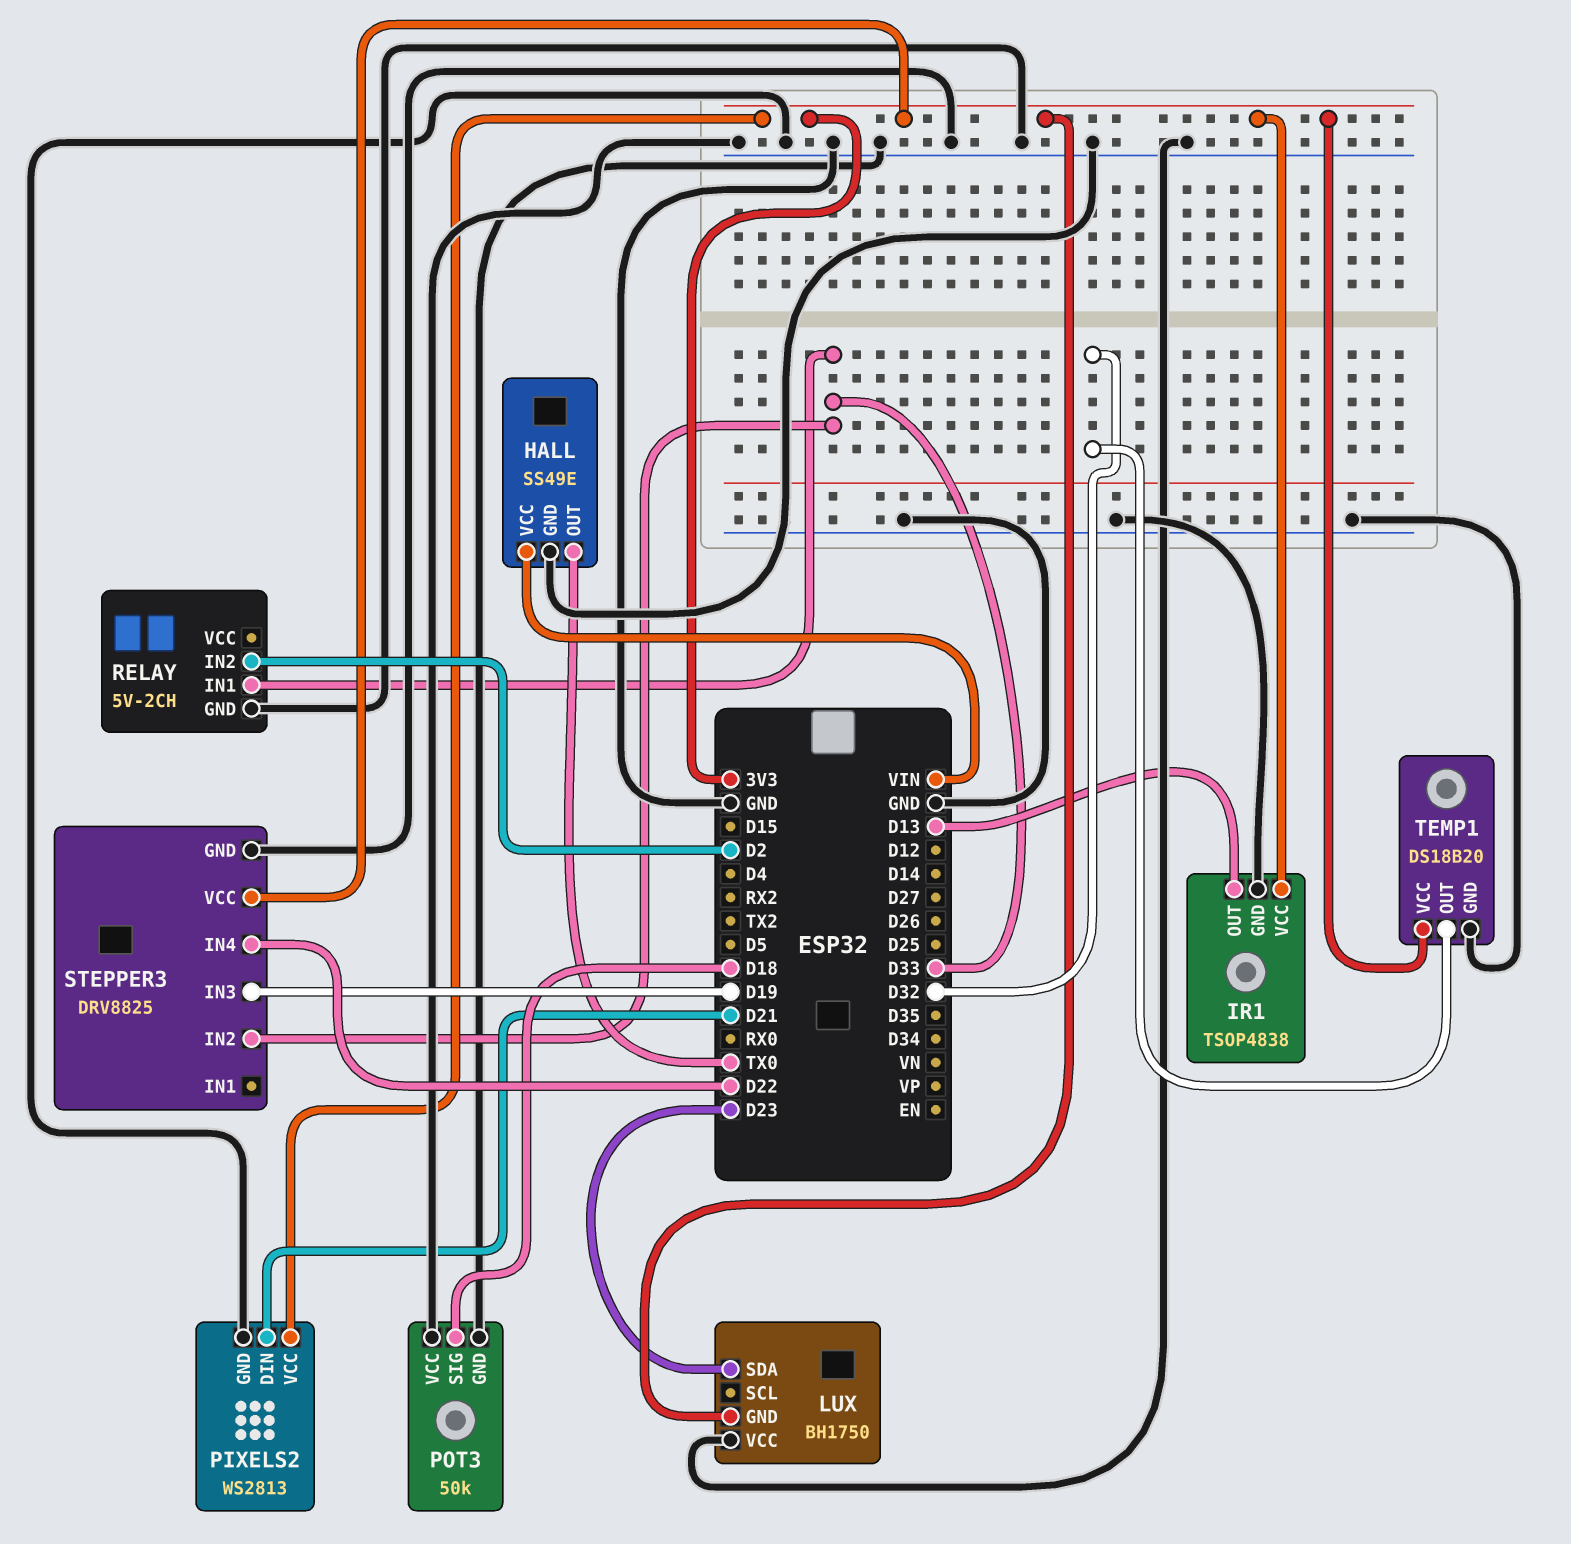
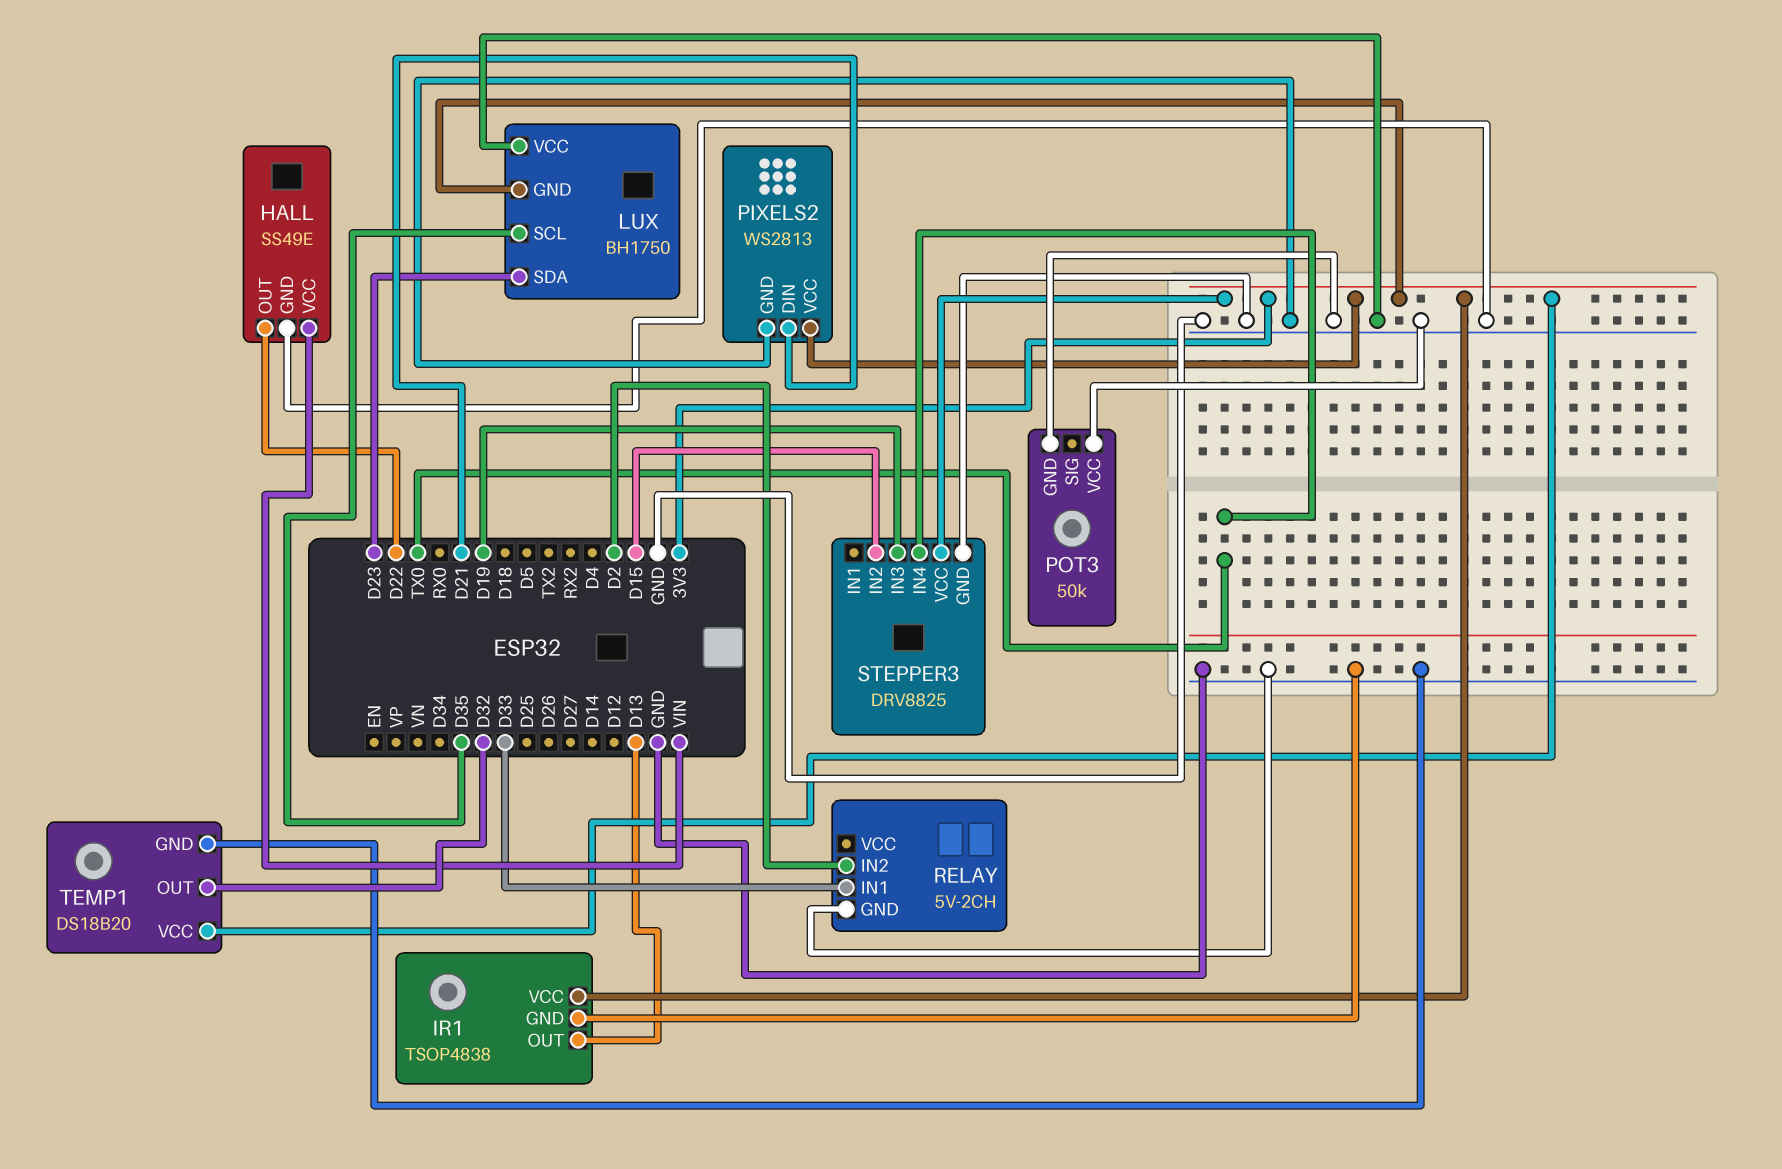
HALL pin OUT: TX0 -> D22
LUX pin SCL: none -> D35
POT3 pin SIG: D18 -> none
STEPPER3 pin IN2: D33 -> D15
STEPPER3 pin IN4: D22 -> TX0

